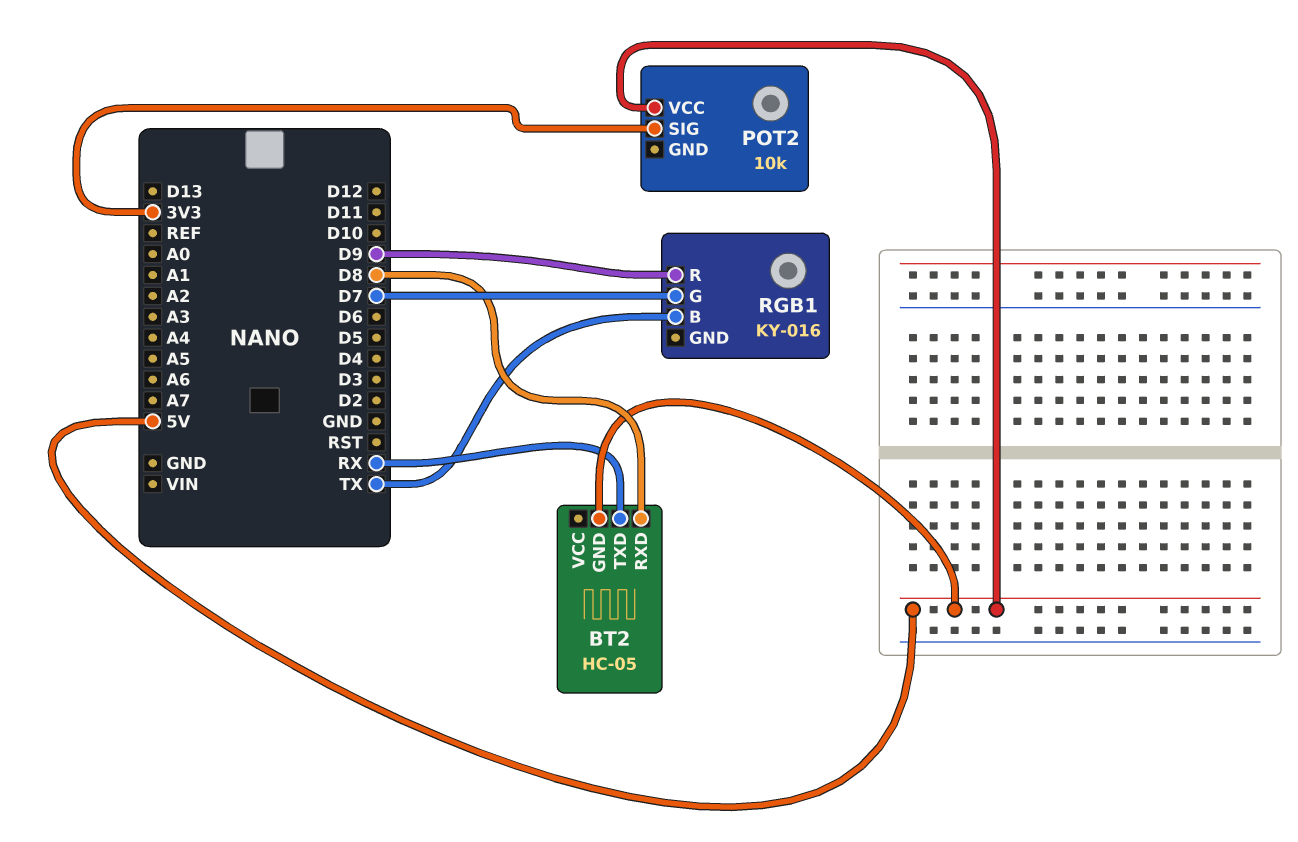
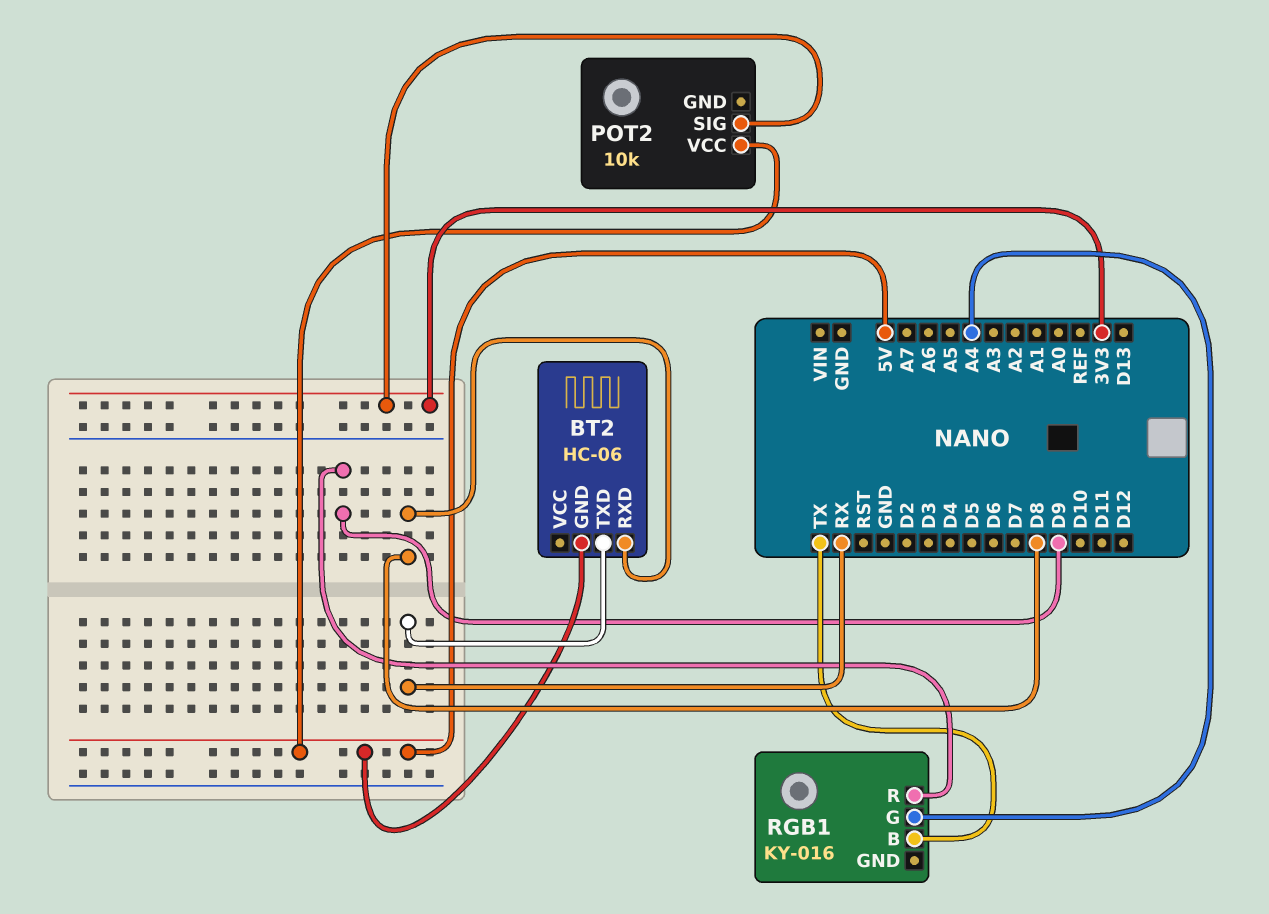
BT2: HC-05 -> HC-06
RGB1 pin G: D7 -> A4

